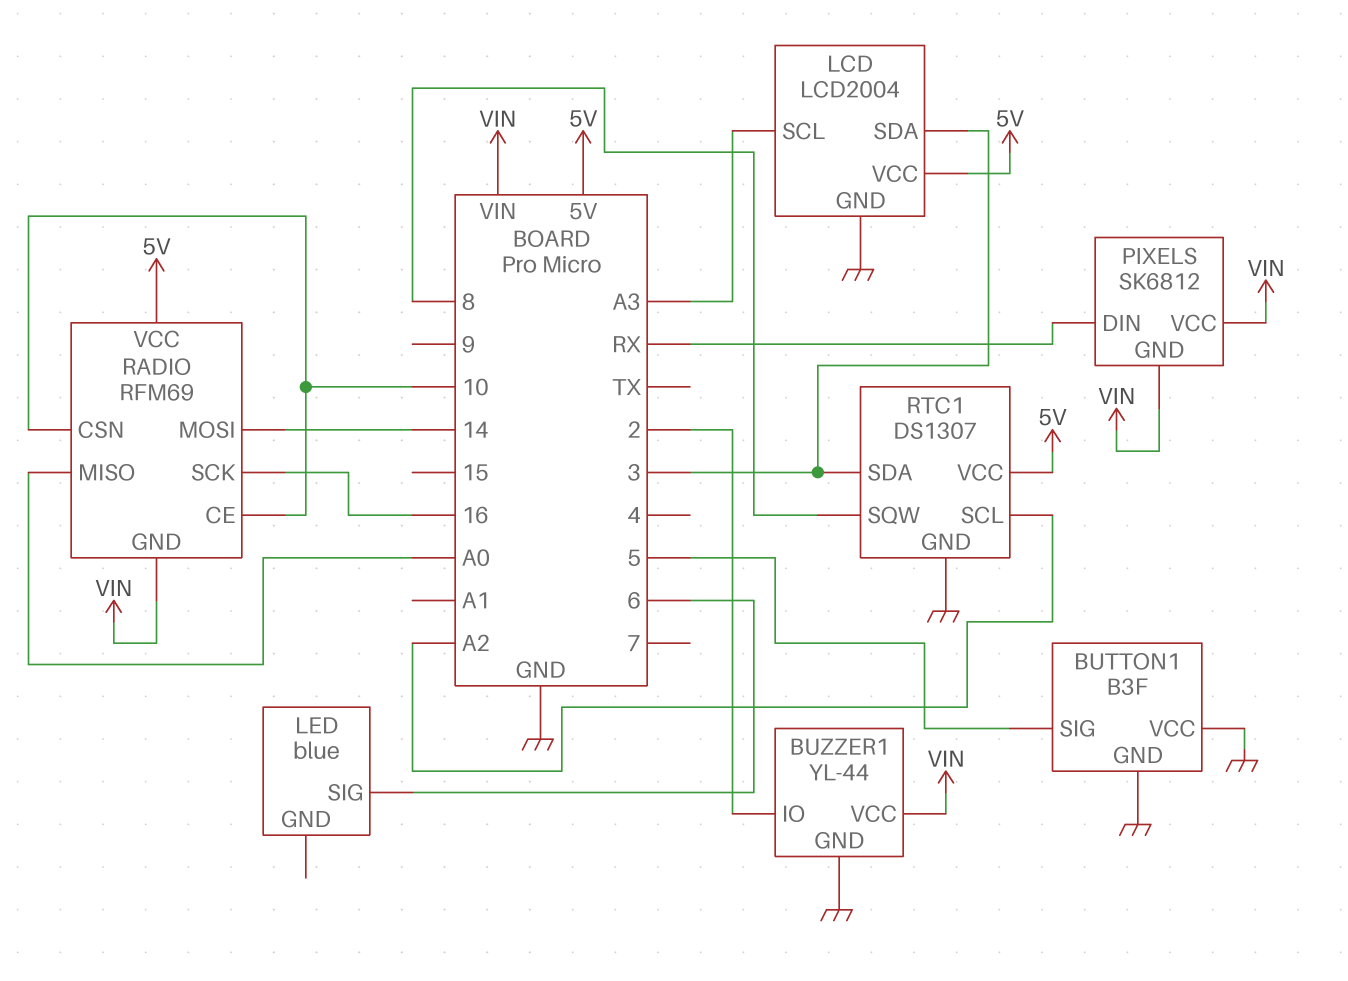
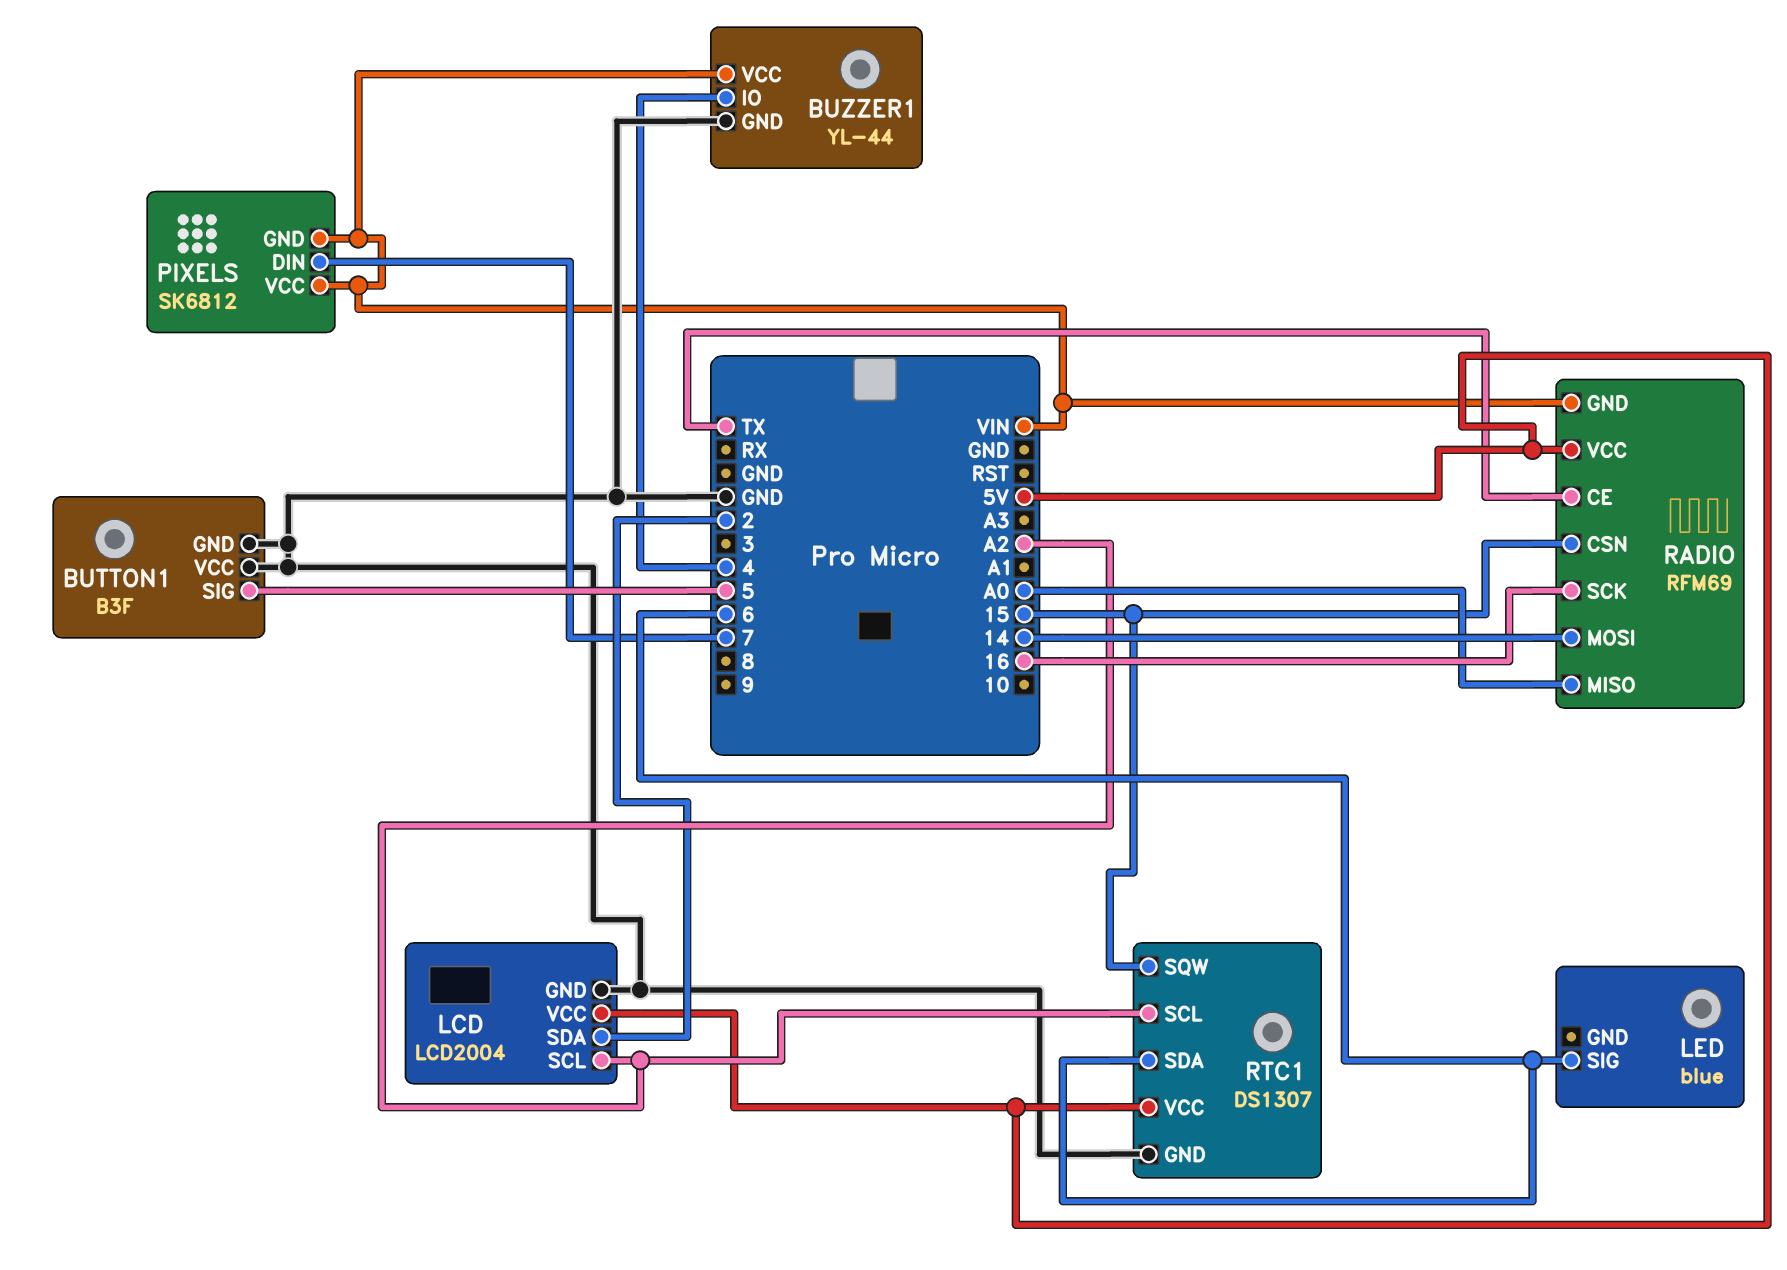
BUZZER1 pin IO: 2 -> 4
LCD pin SCL: A3 -> A2
LCD pin SDA: 3 -> 2
PIXELS pin DIN: RX -> 7
RADIO pin CE: 10 -> TX
RADIO pin CSN: 10 -> 15
RTC1 pin SDA: 3 -> 6
RTC1 pin SQW: 8 -> 15

